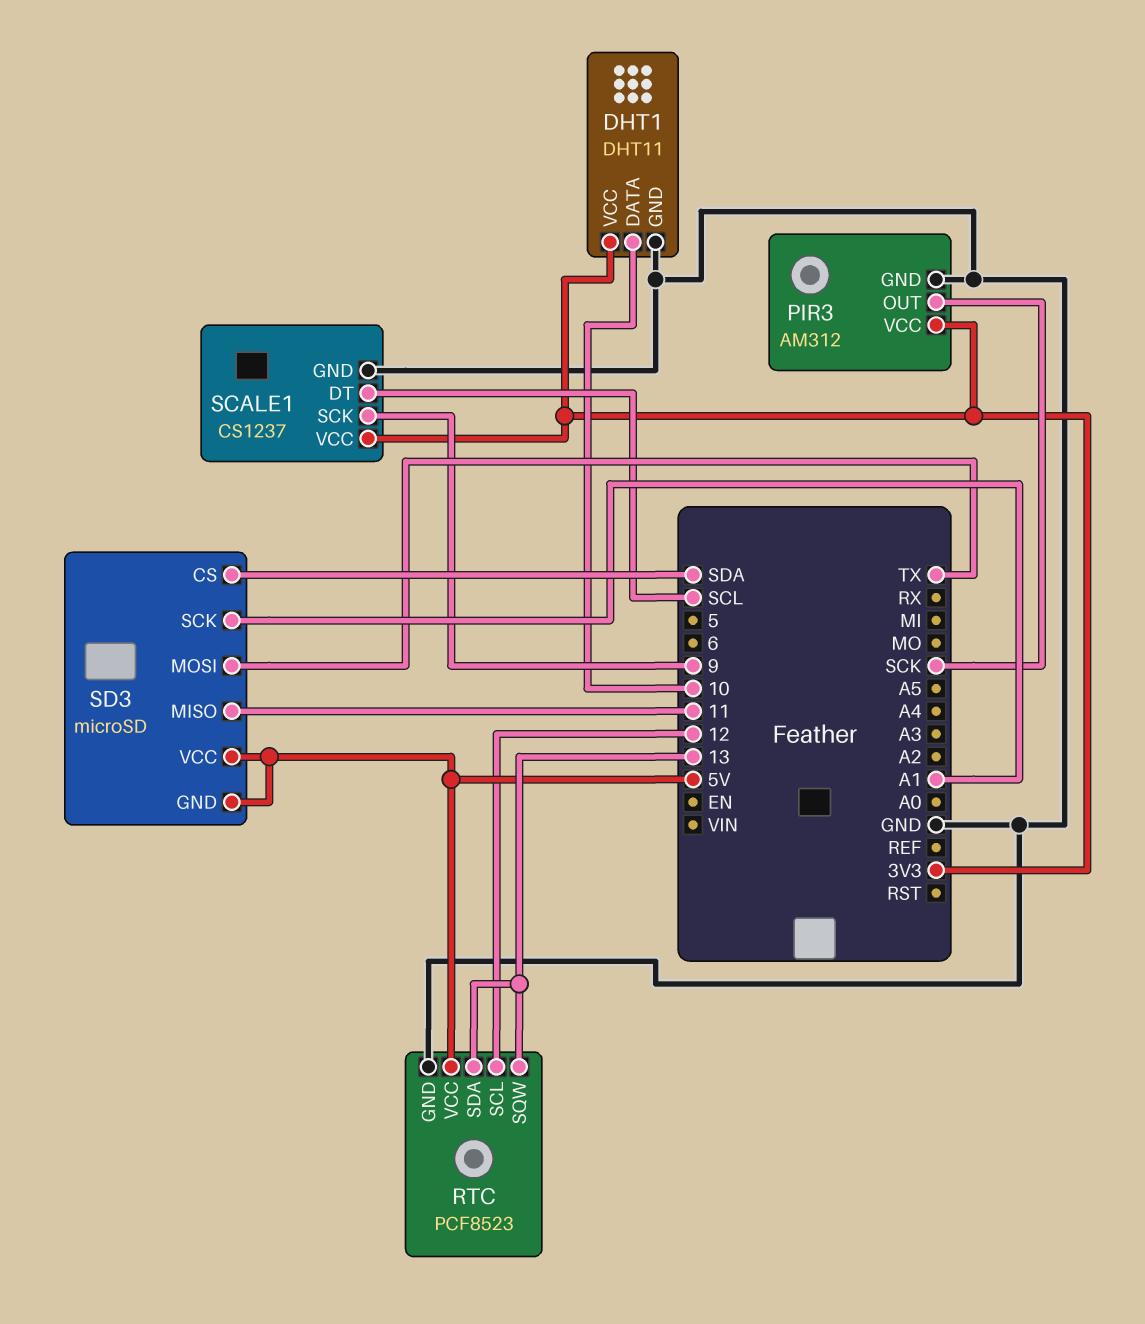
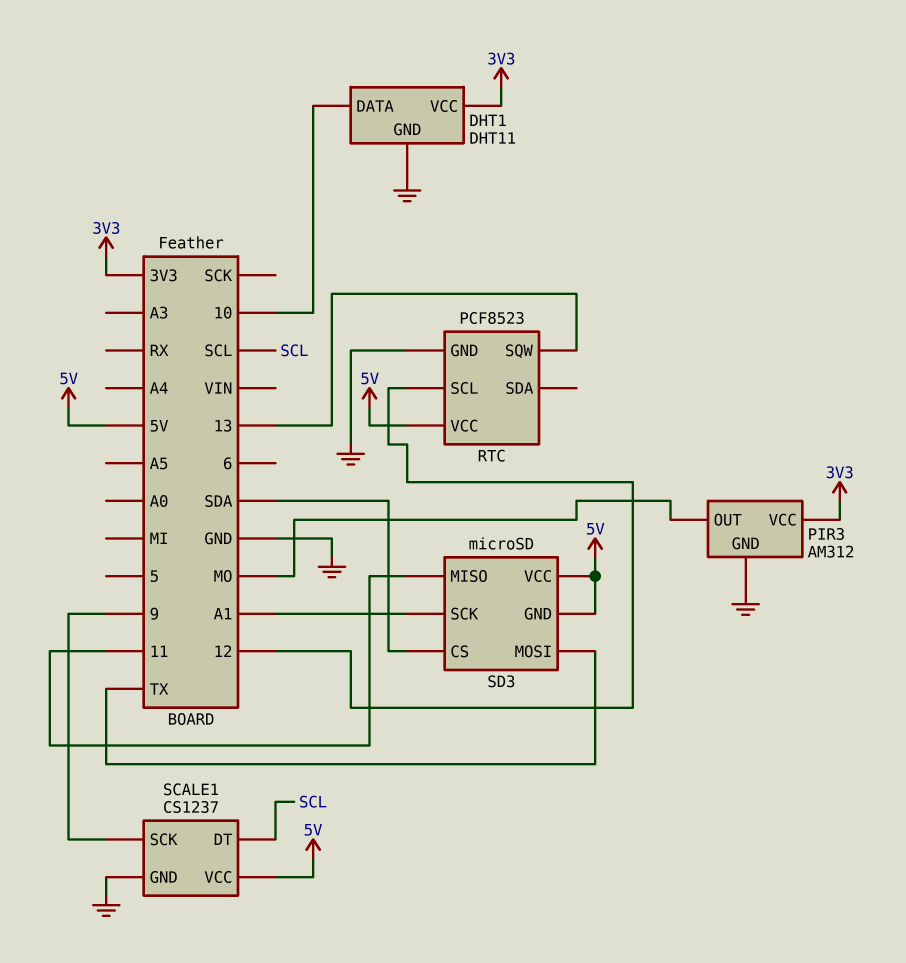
PIR3 pin OUT: SCK -> MO
RTC pin SDA: 13 -> none
SCALE1 pin VCC: 3V3 -> 5V

